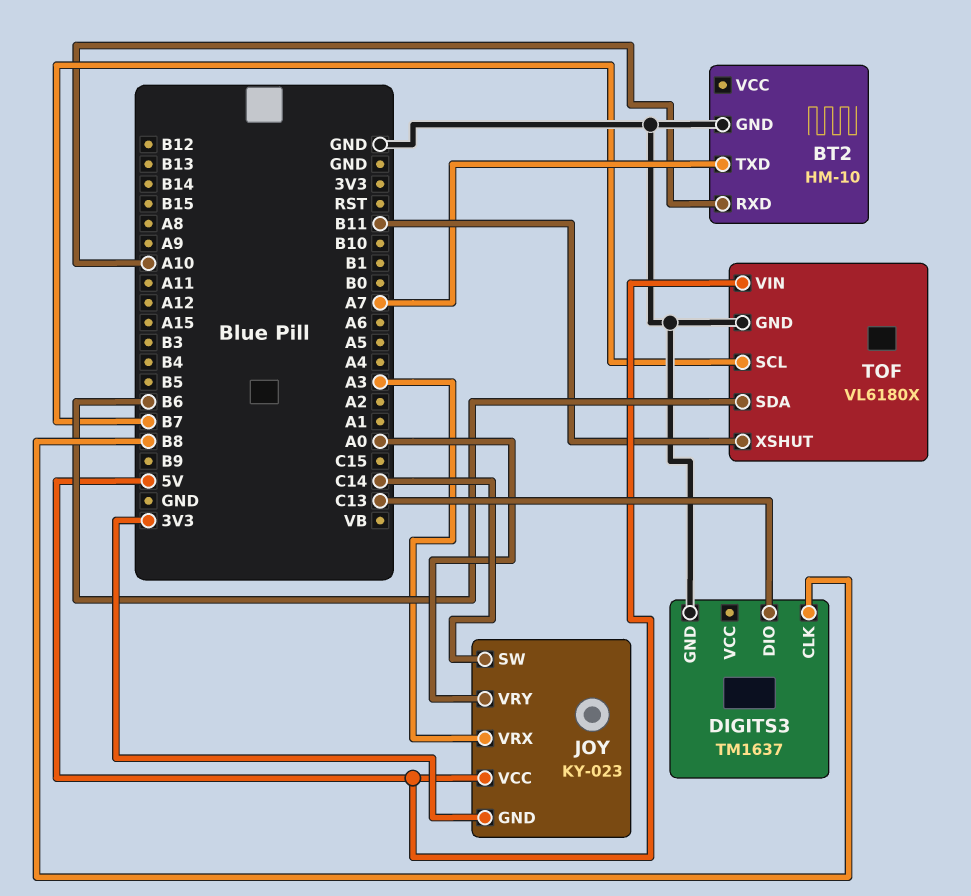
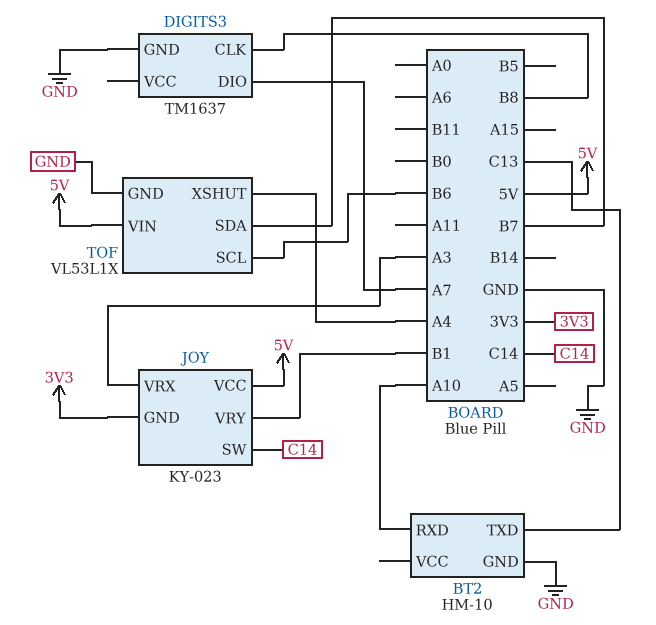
BT2 pin TXD: A7 -> C13
DIGITS3 pin DIO: C13 -> A7
JOY pin VRY: A0 -> B1
TOF: VL6180X -> VL53L1X
TOF pin SCL: B7 -> B6
TOF pin SDA: B6 -> B7
TOF pin XSHUT: B11 -> A4

